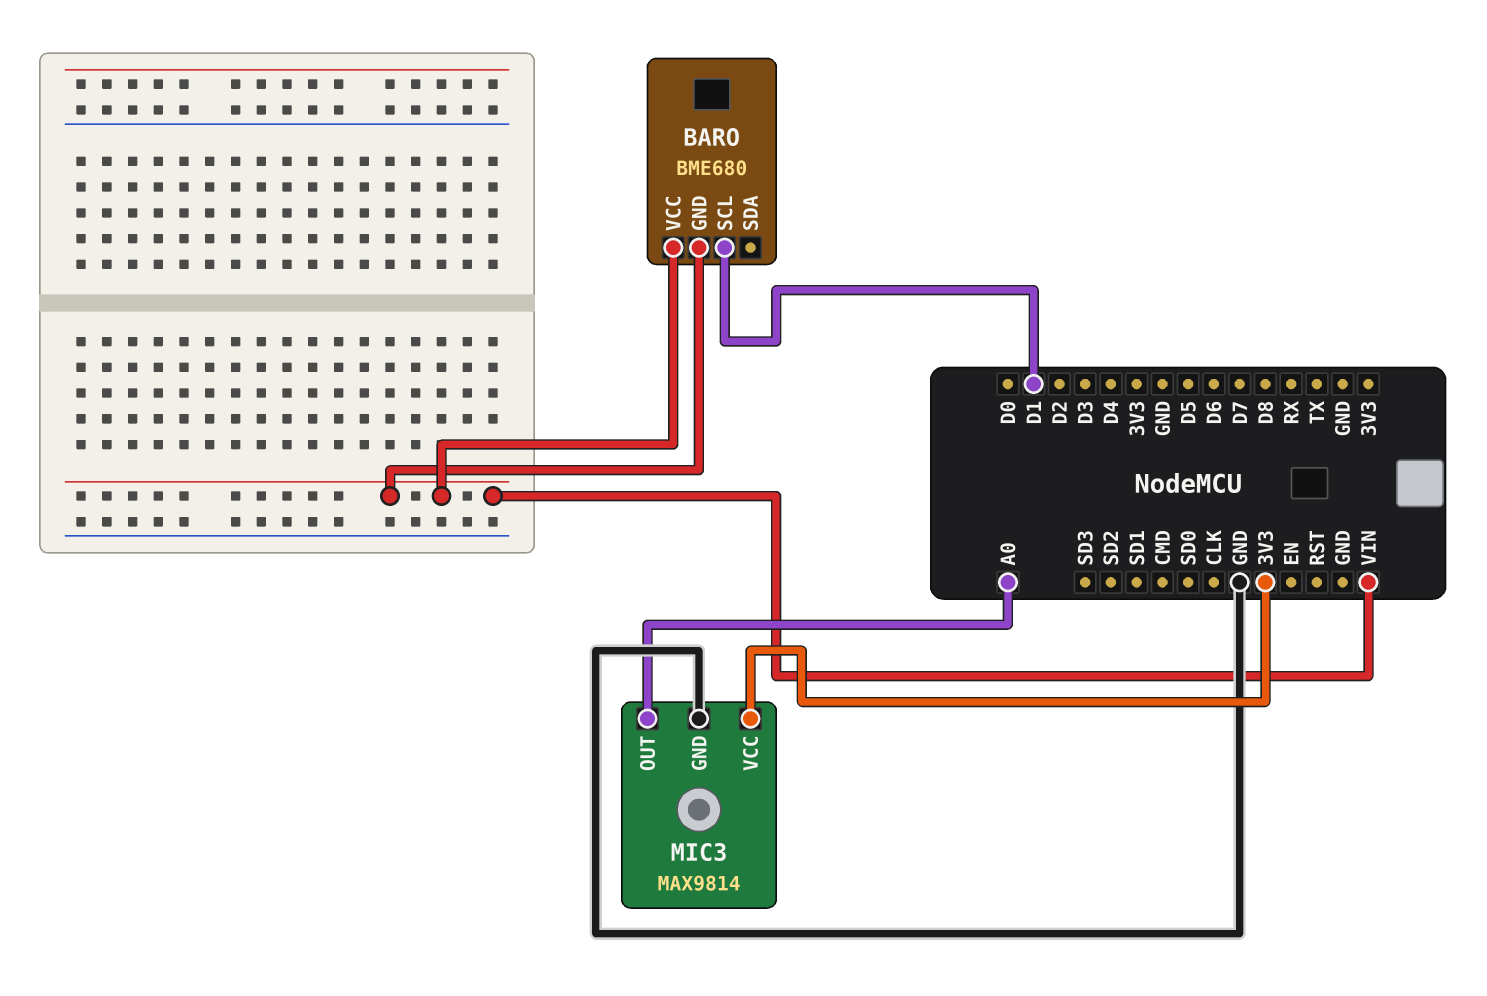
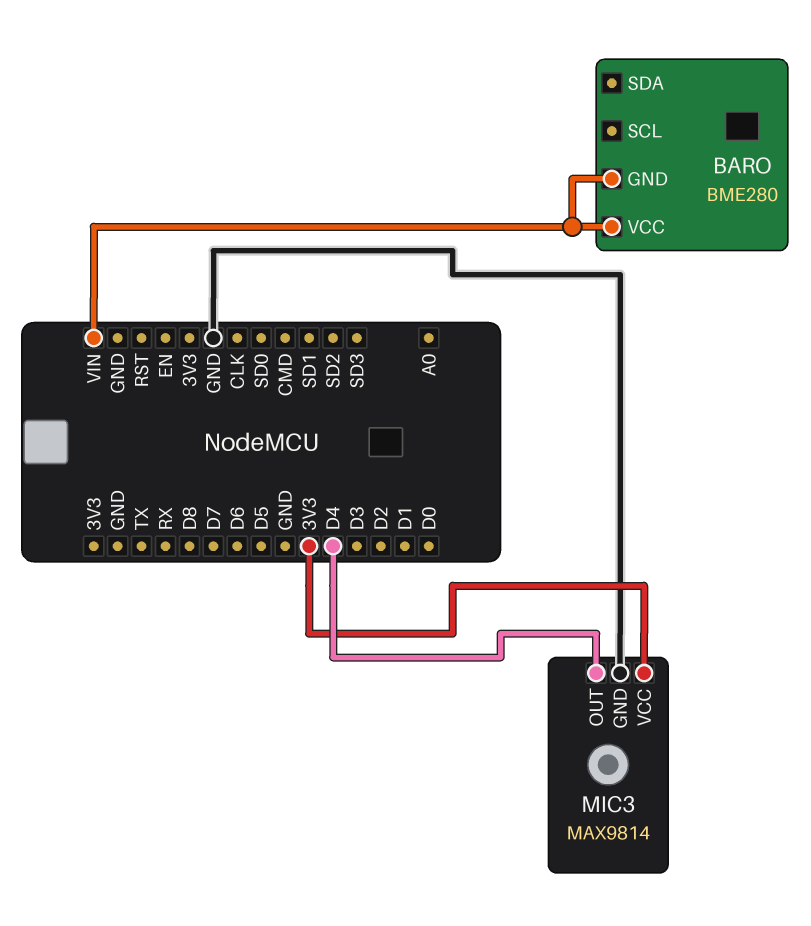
BARO: BME680 -> BME280
BARO pin SCL: D1 -> none
MIC3 pin OUT: A0 -> D4

